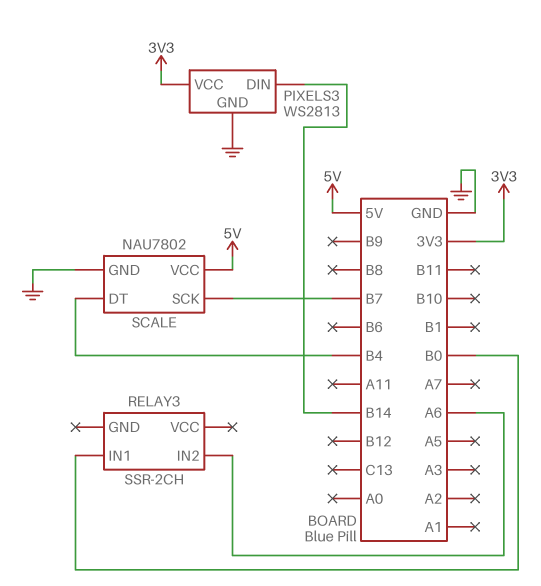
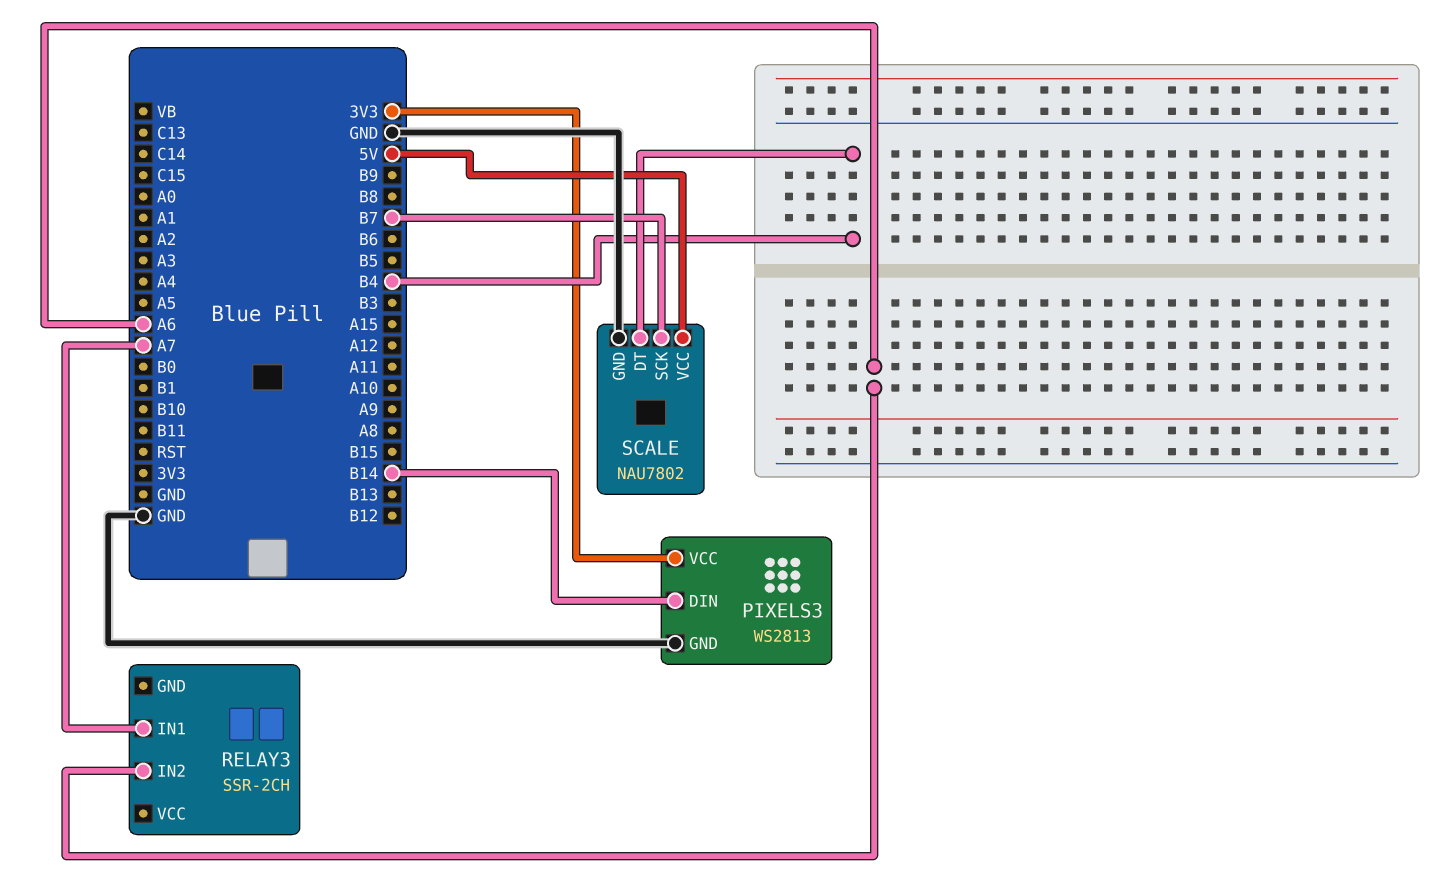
RELAY3 pin IN1: B0 -> A7

